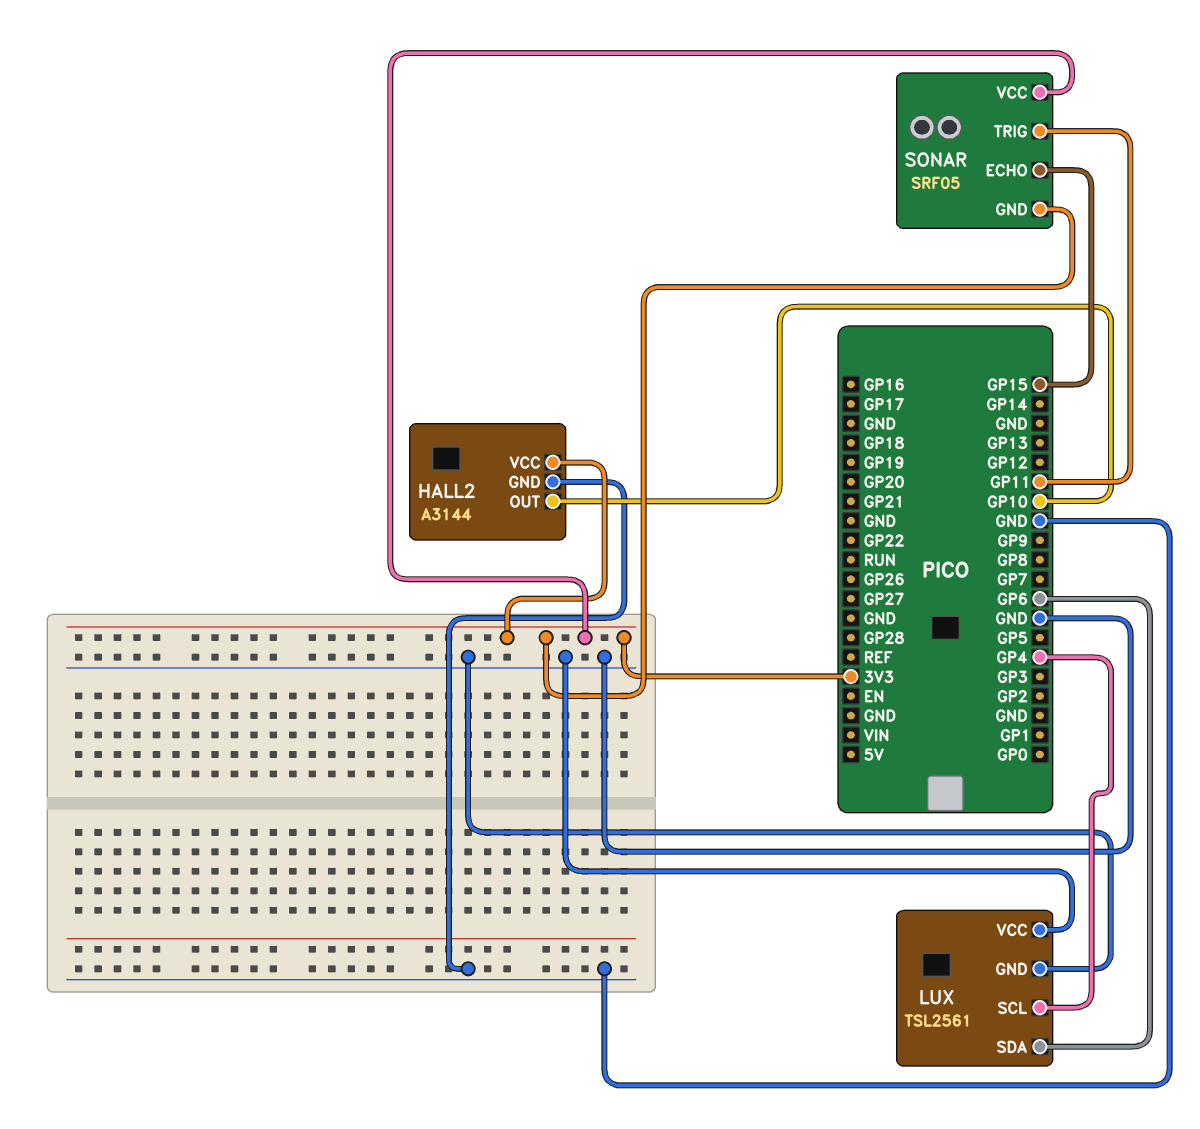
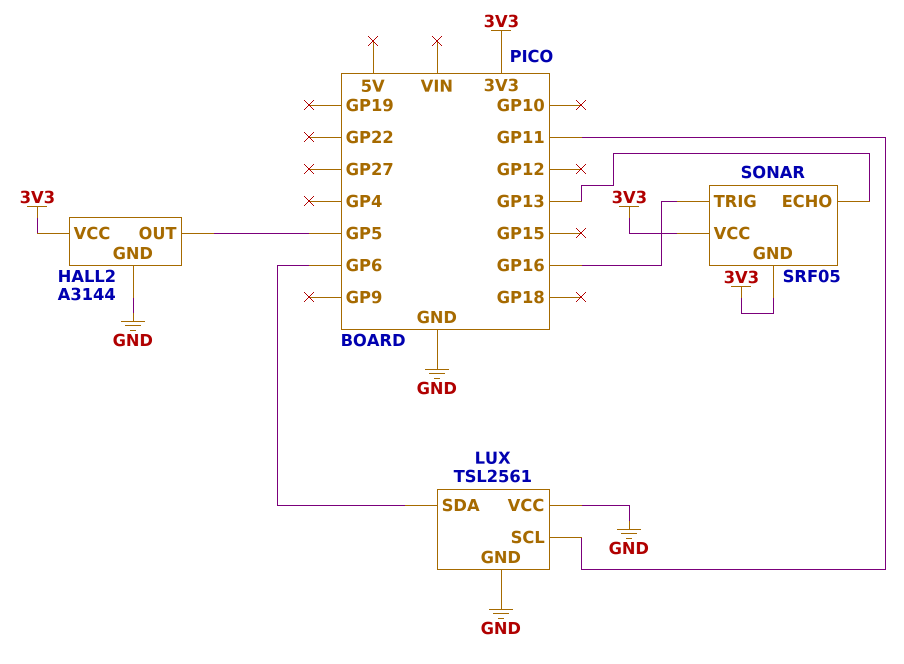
HALL2 pin OUT: GP10 -> GP5
LUX pin SCL: GP4 -> GP11
SONAR pin ECHO: GP15 -> GP13
SONAR pin TRIG: GP11 -> GP16

